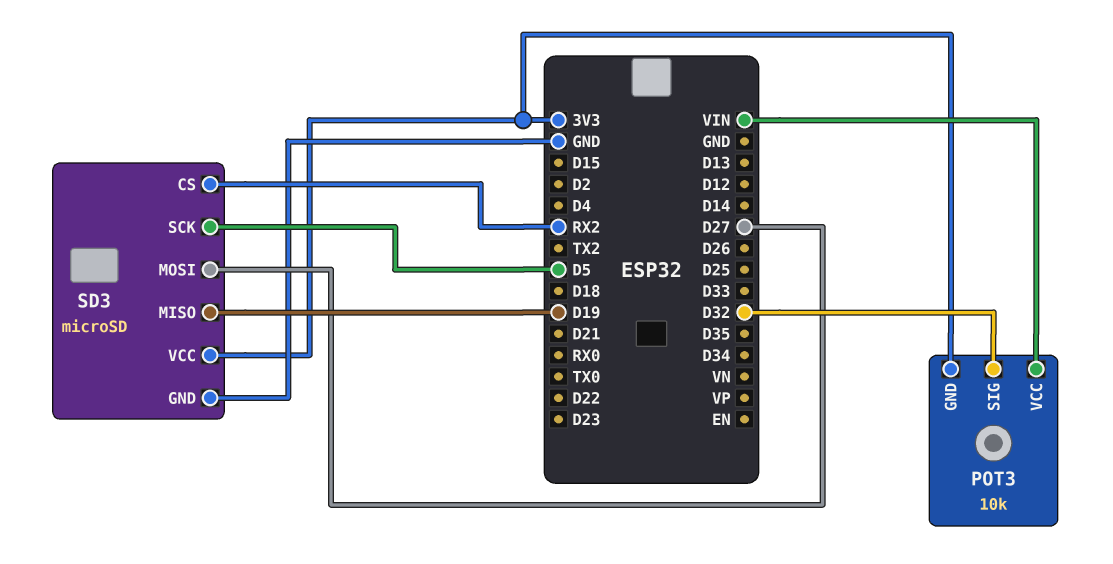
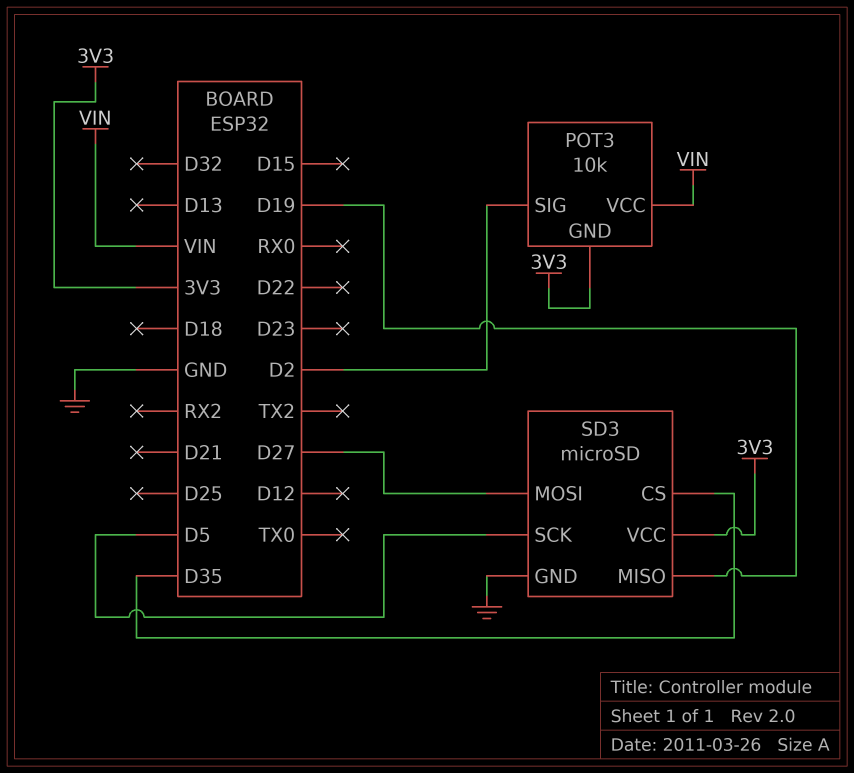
POT3 pin SIG: D32 -> D2
SD3 pin CS: RX2 -> D35

